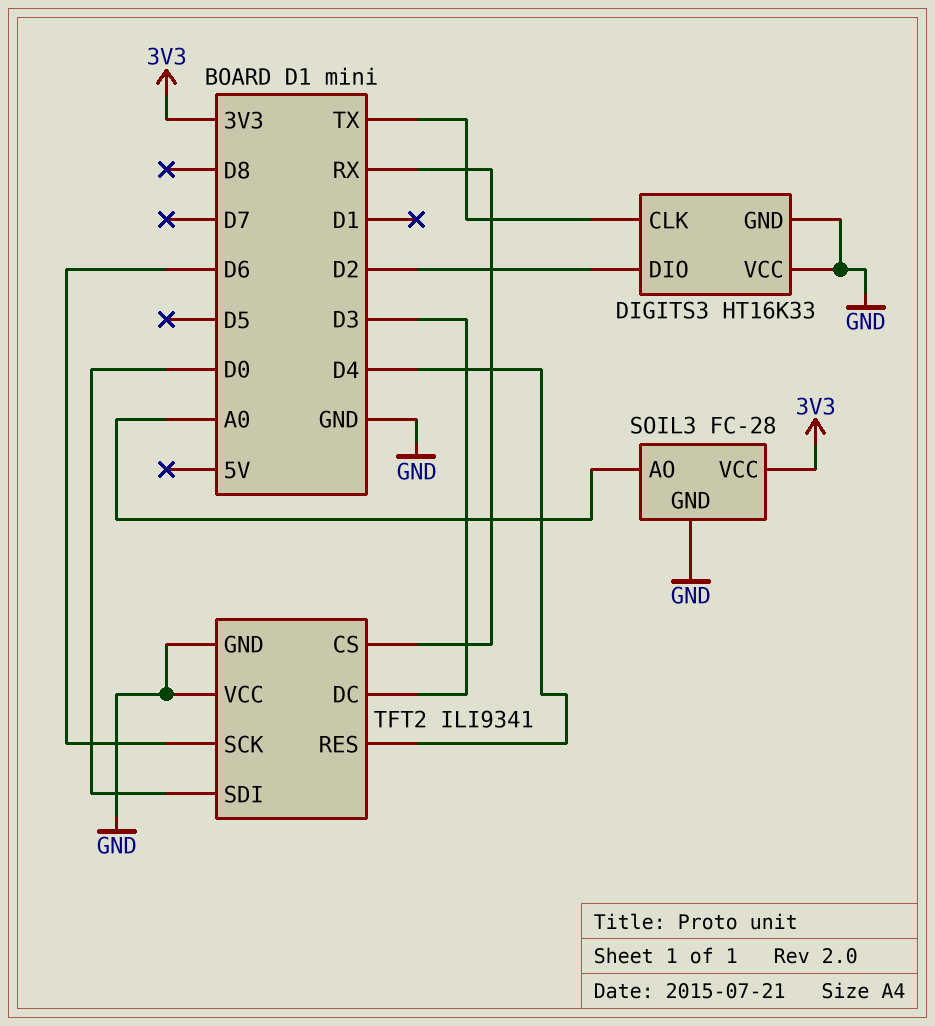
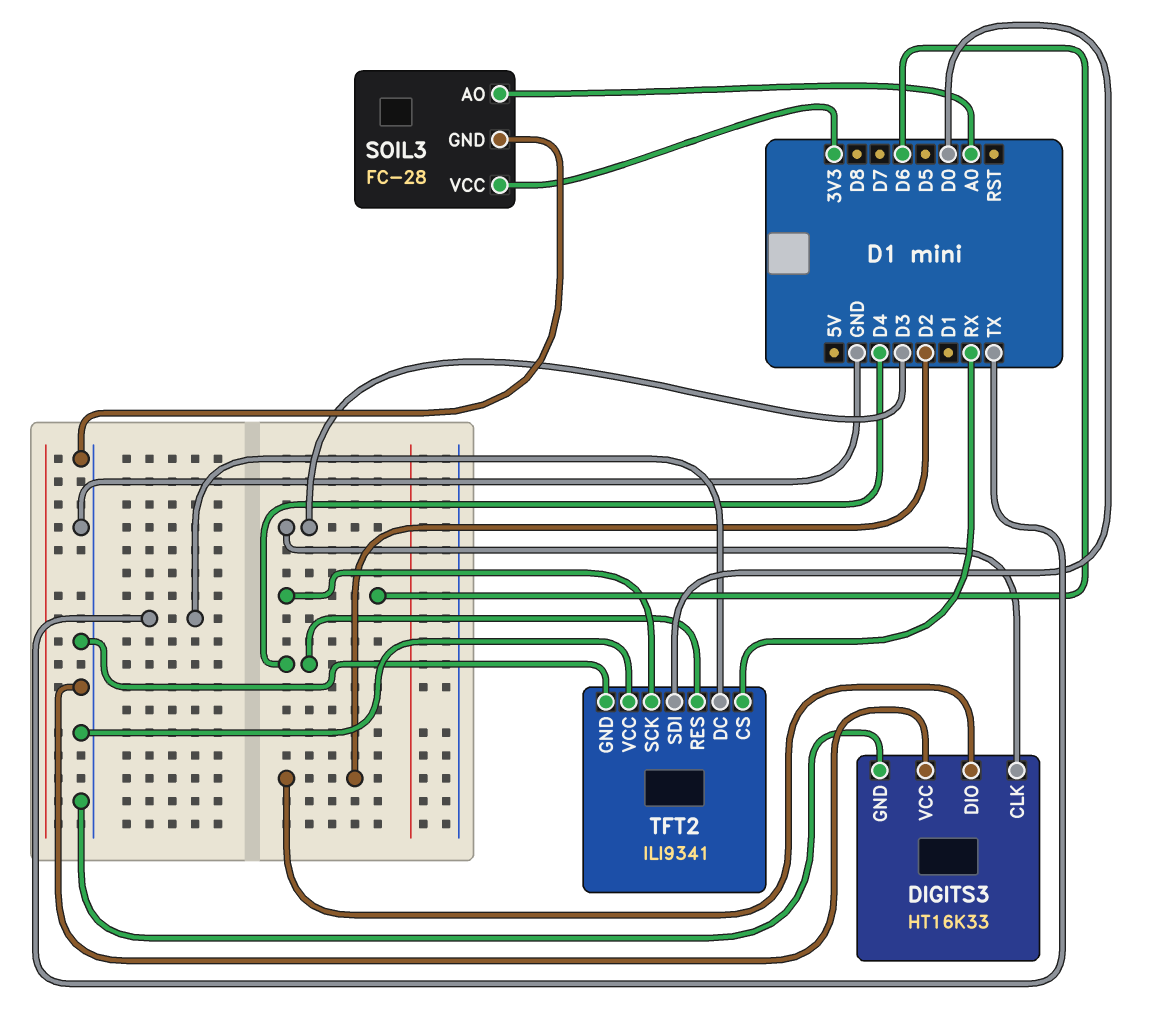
DIGITS3 pin CLK: TX -> D3
TFT2 pin DC: D3 -> TX

